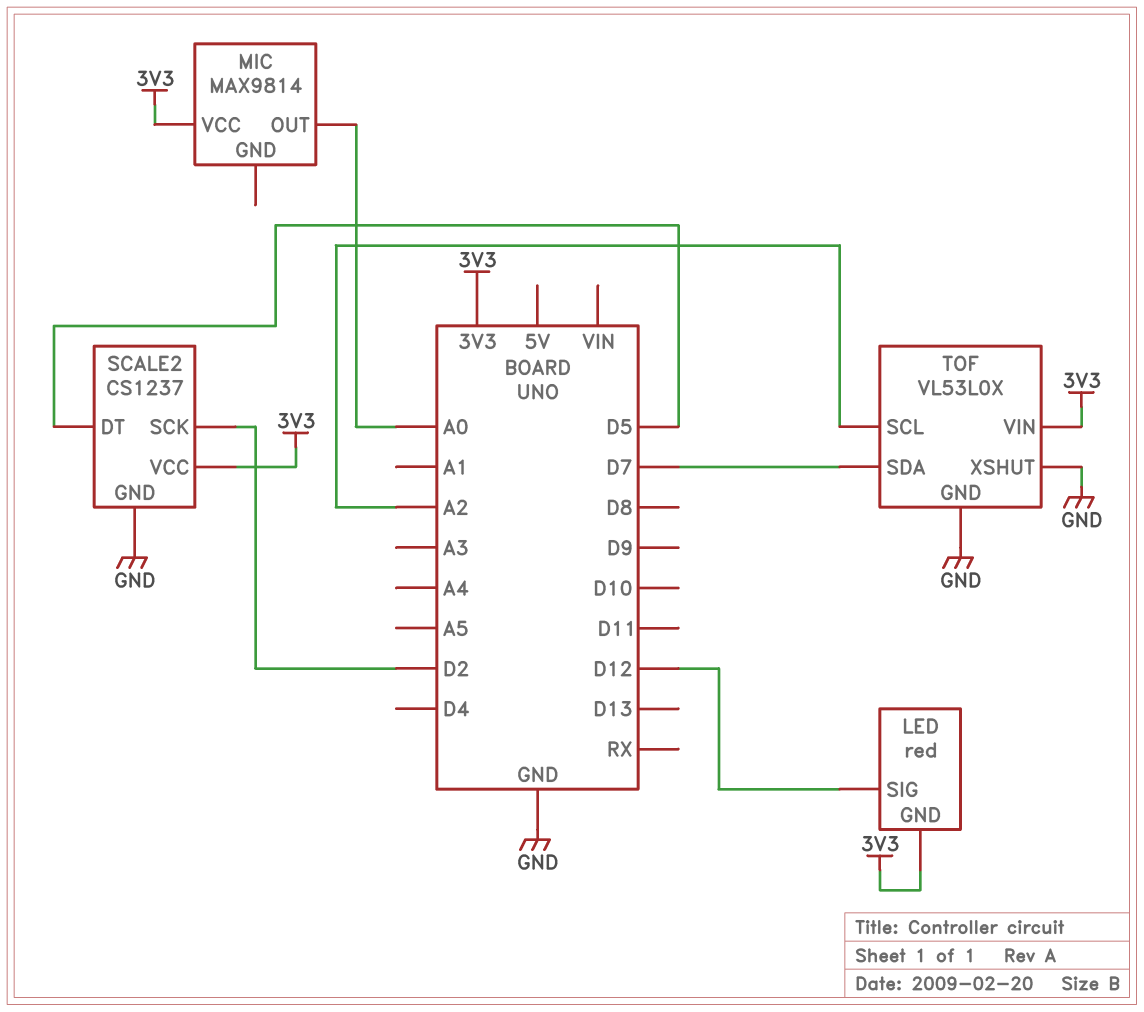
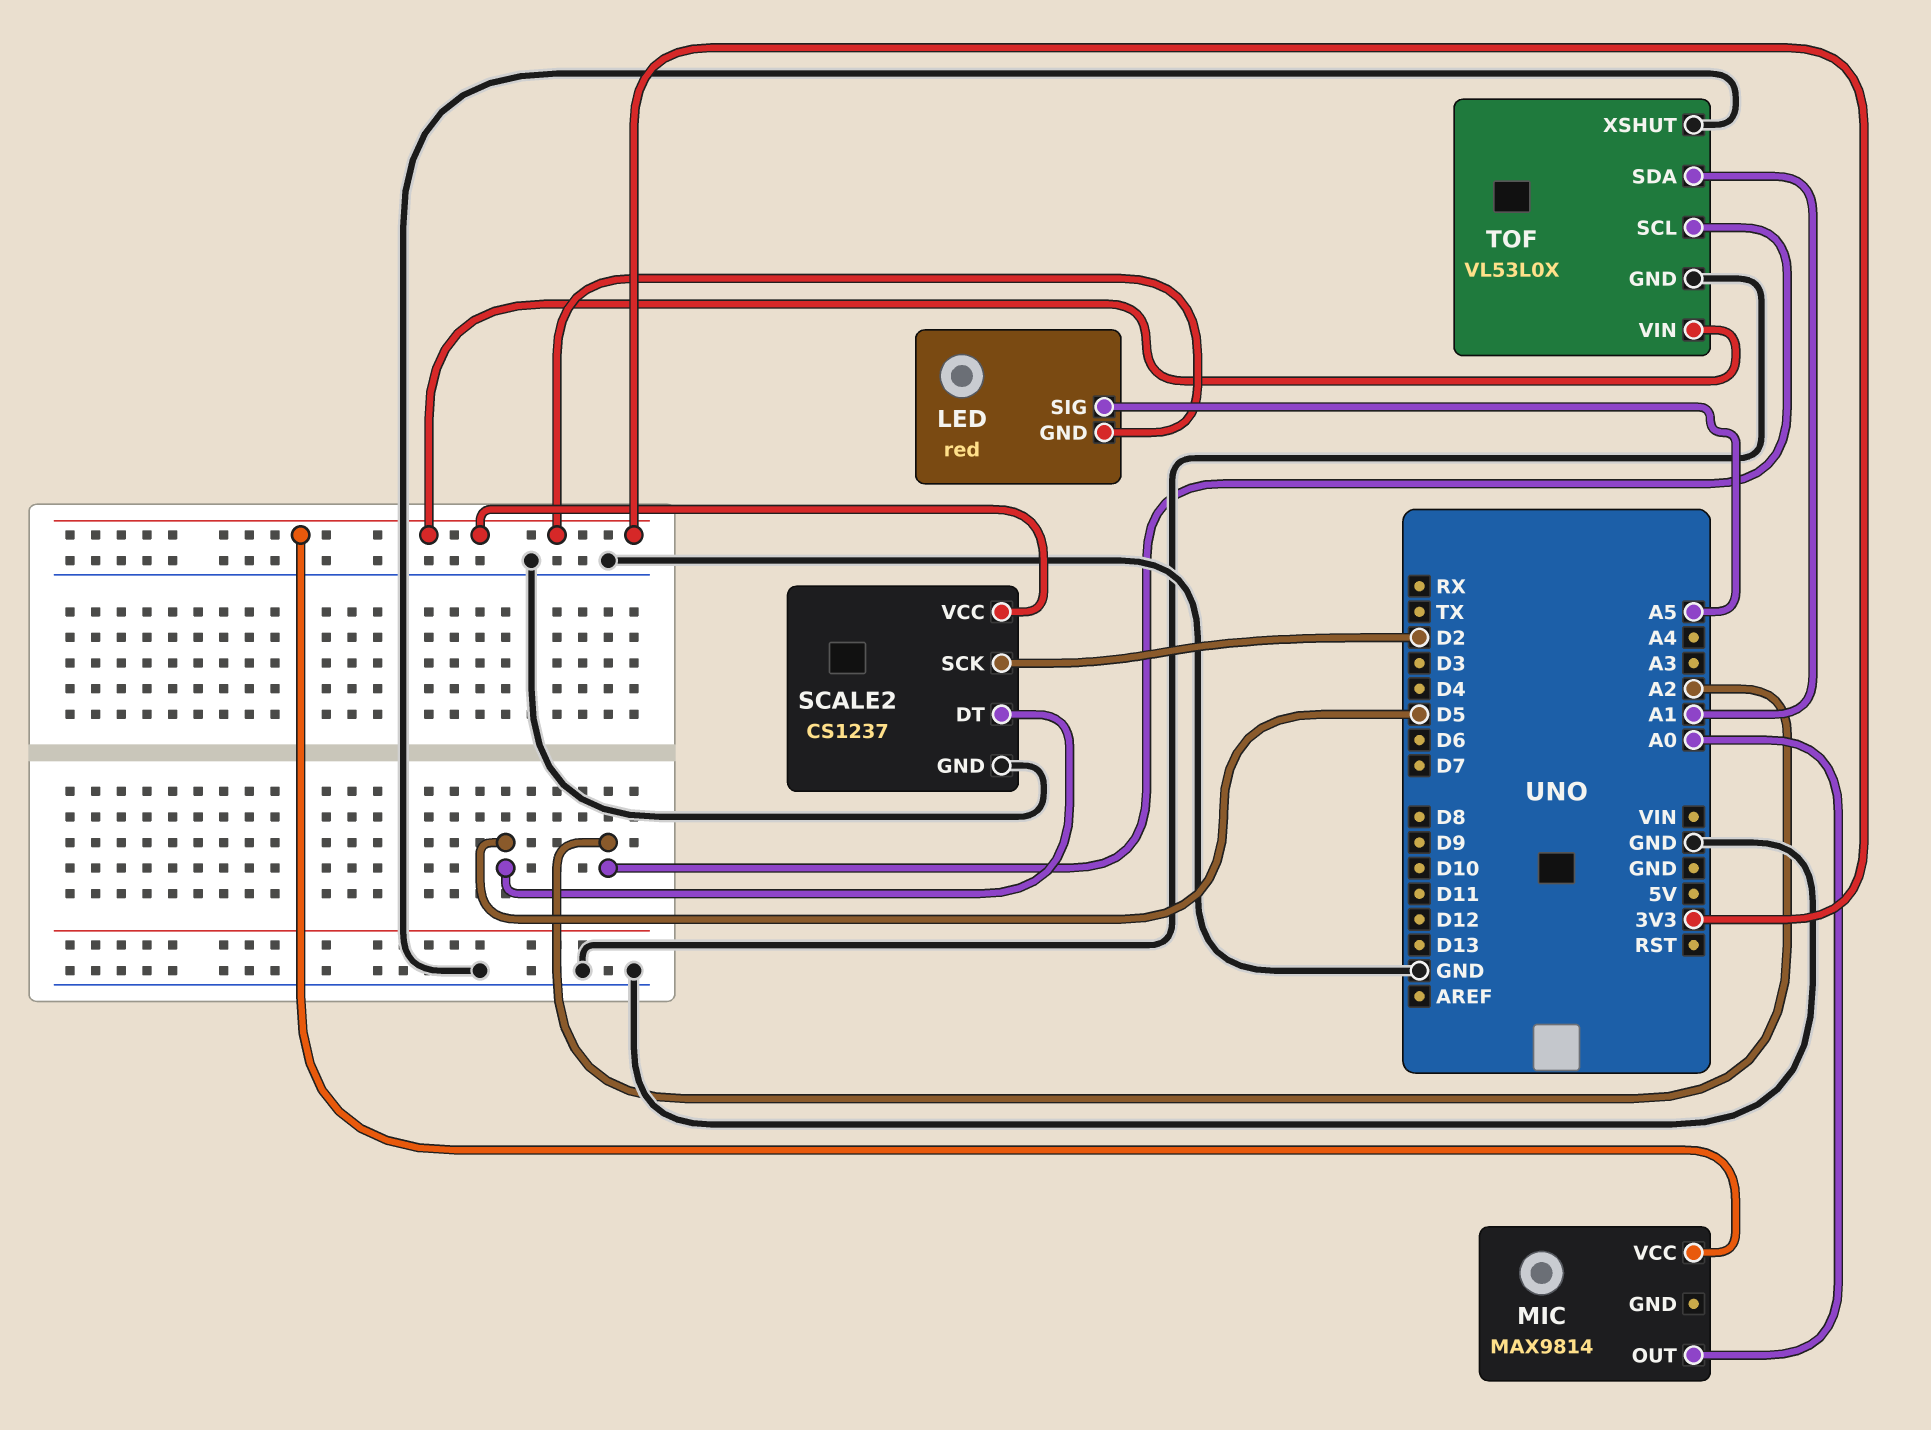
LED pin SIG: D12 -> A5
TOF pin SDA: D7 -> A1

